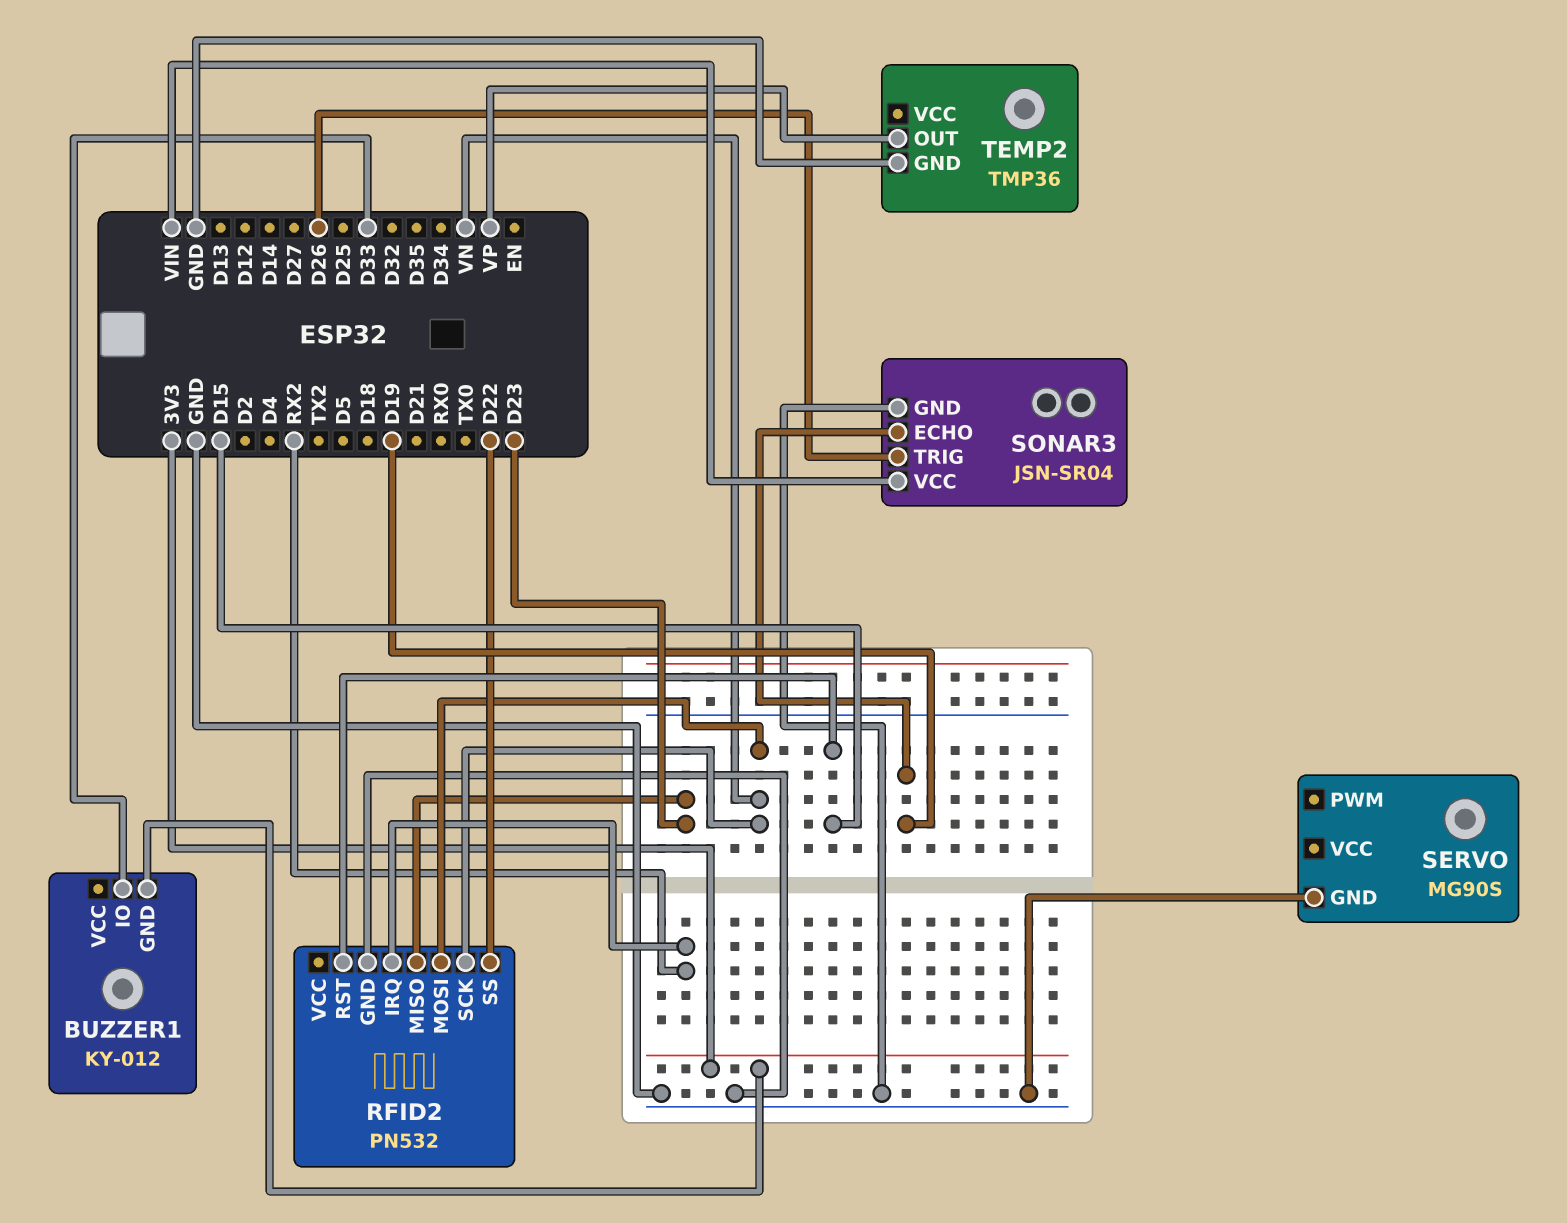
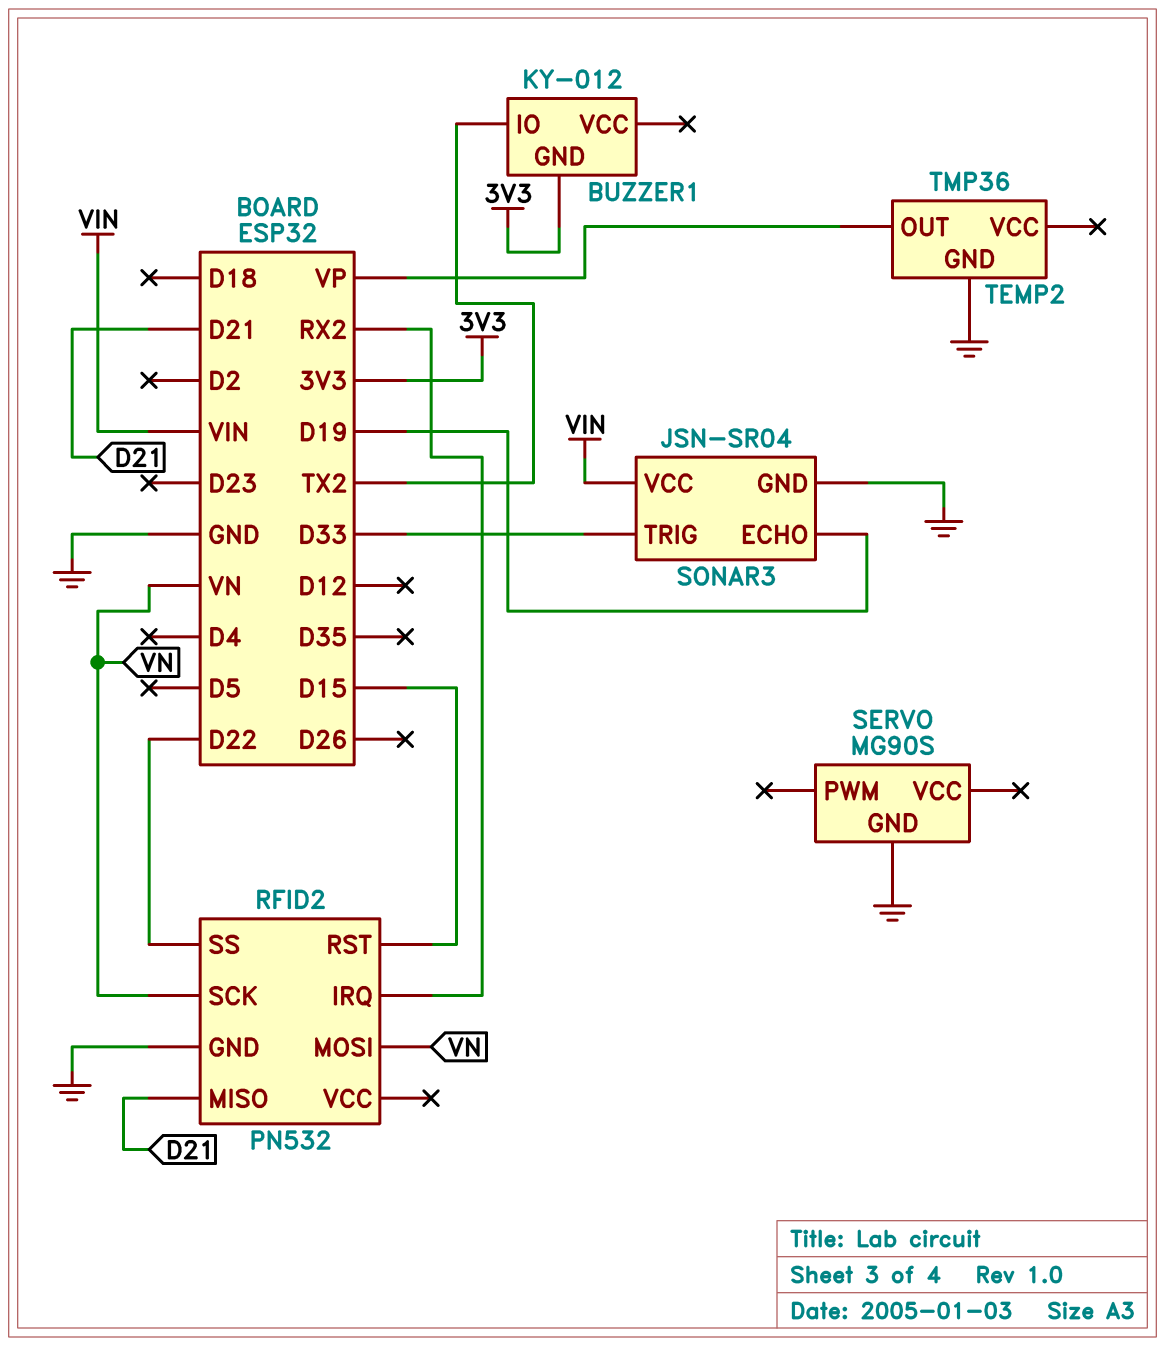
BUZZER1 pin IO: D33 -> TX2
RFID2 pin MISO: D23 -> D21
SONAR3 pin TRIG: D26 -> D33

